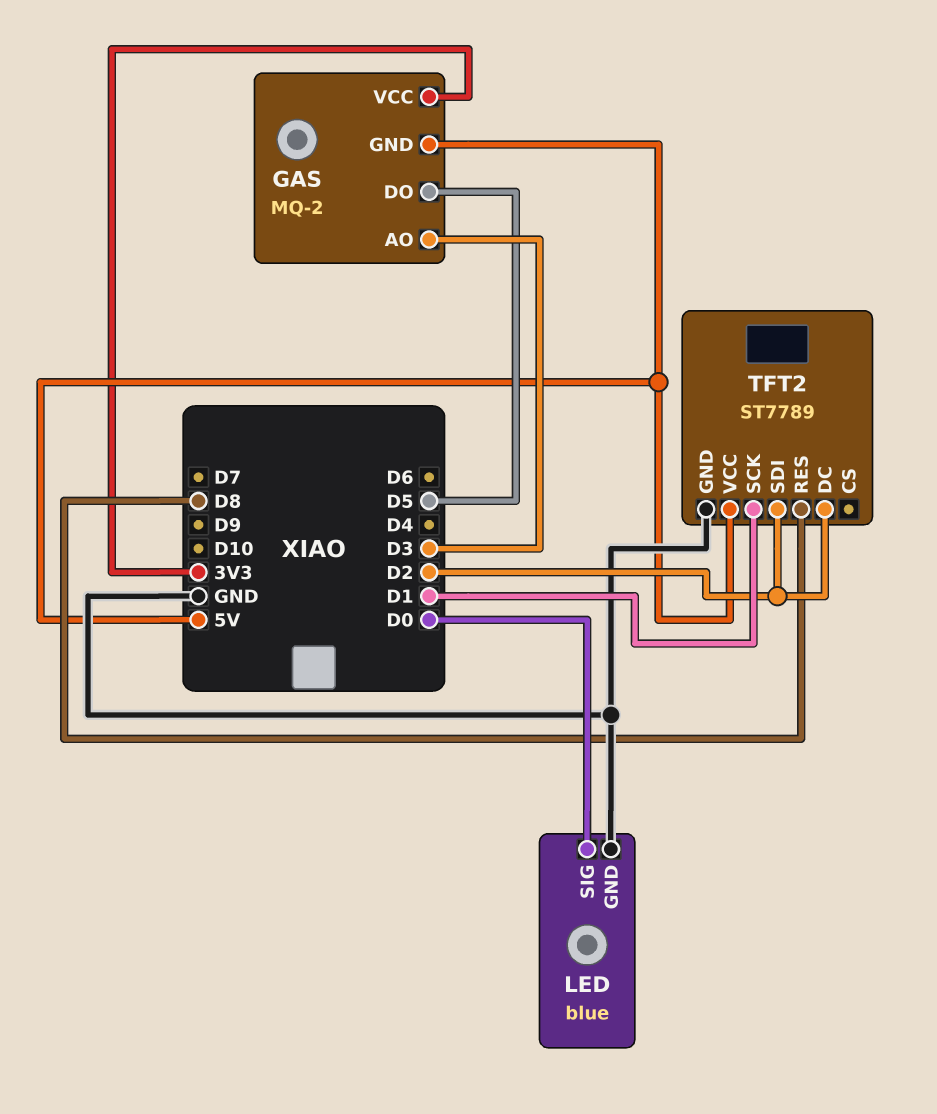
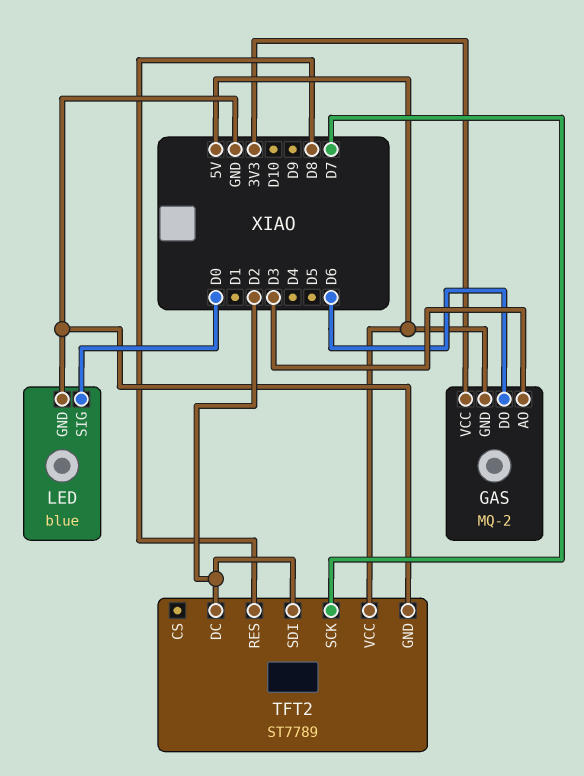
GAS pin DO: D5 -> D6
TFT2 pin SCK: D1 -> D7

